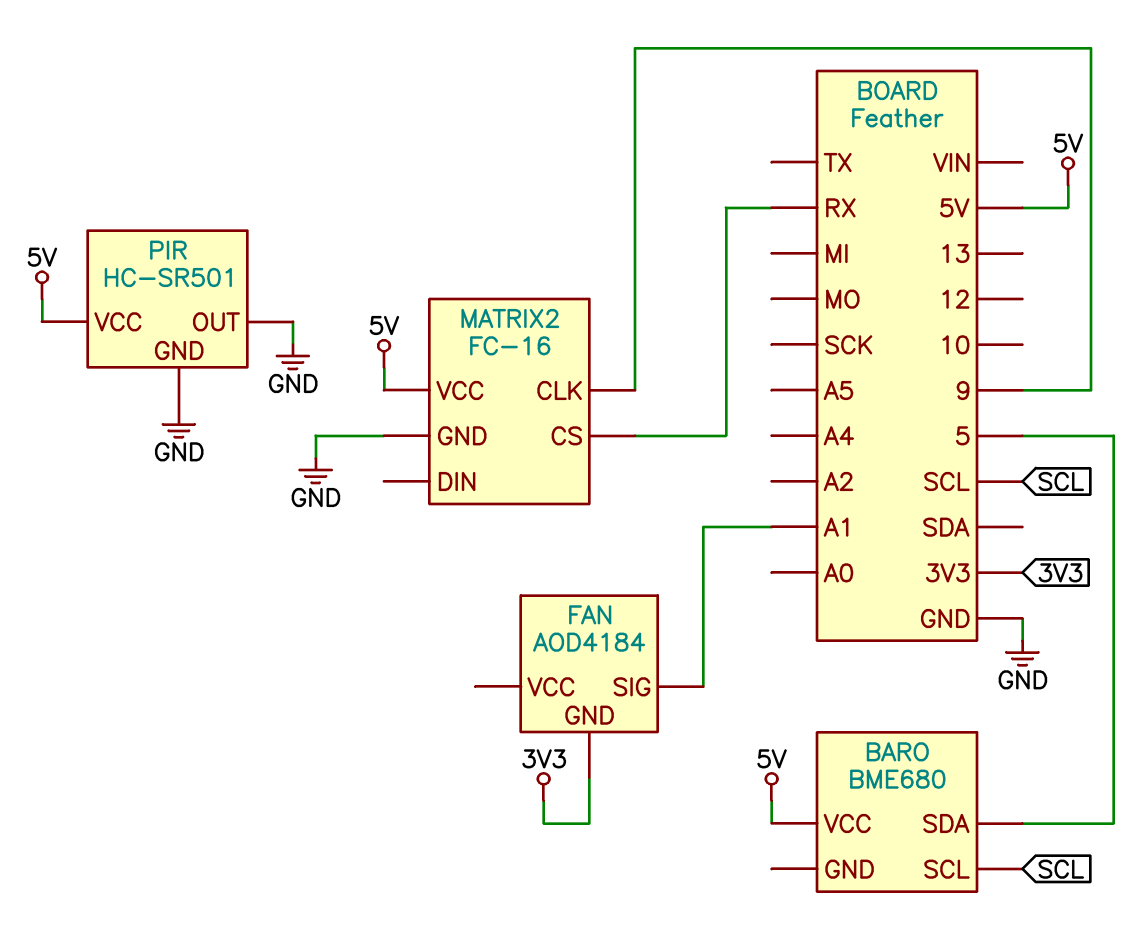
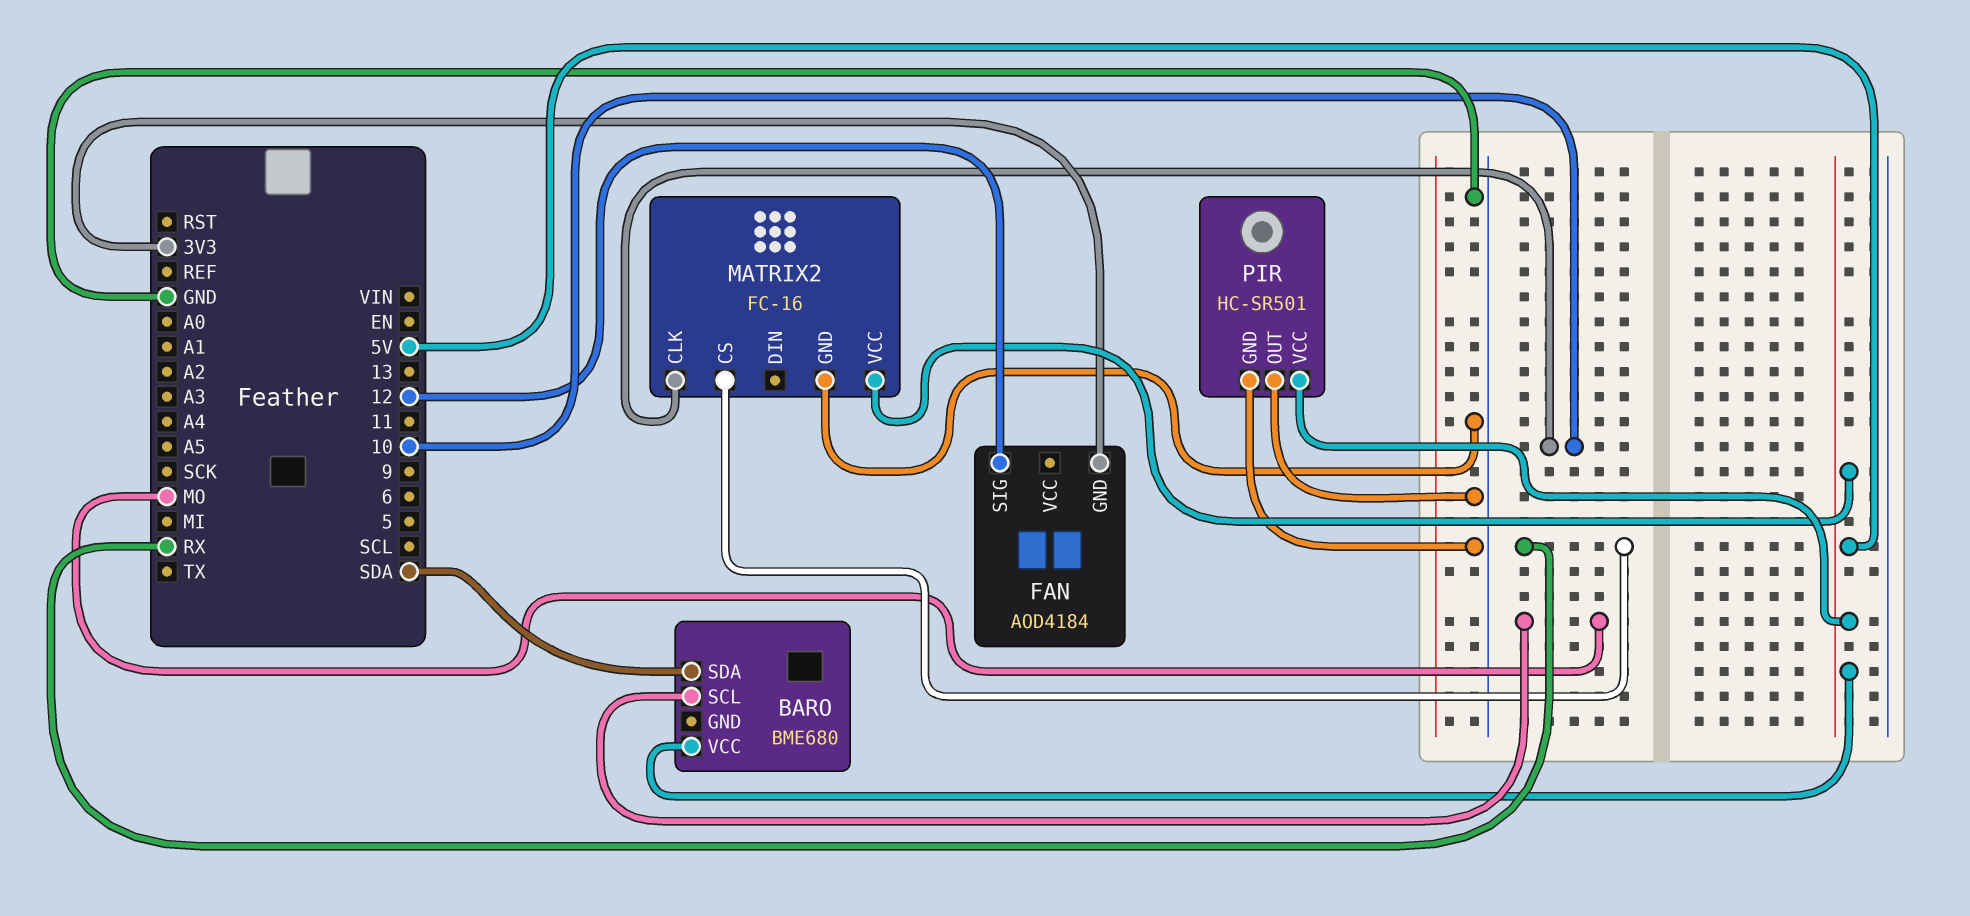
BARO pin SCL: SCL -> MO
BARO pin SDA: 5 -> SDA
FAN pin SIG: A1 -> 12
MATRIX2 pin CLK: 9 -> 10

